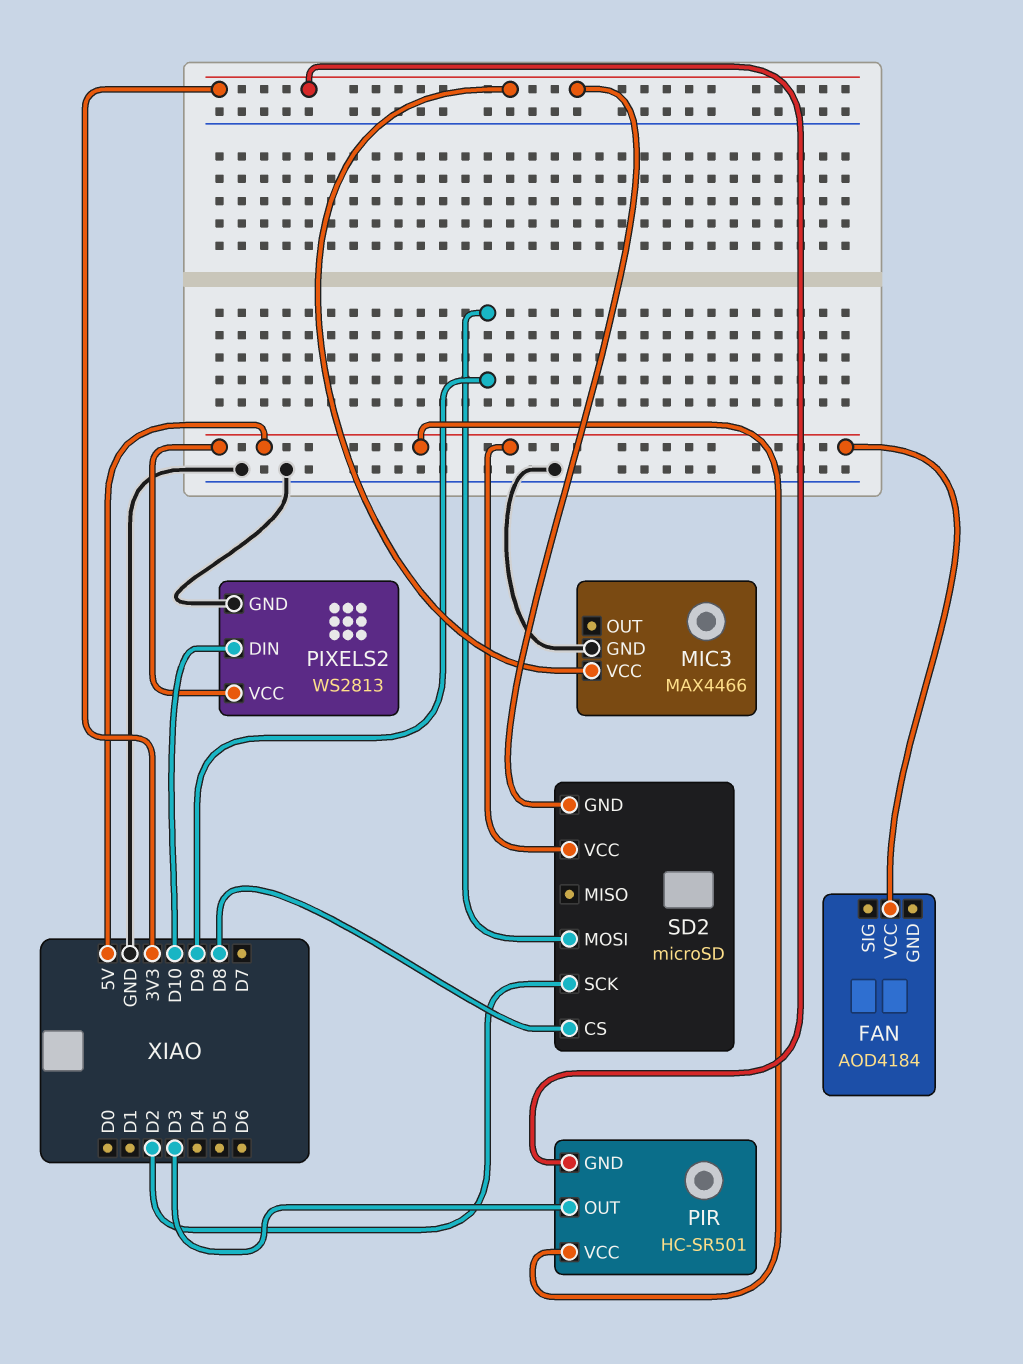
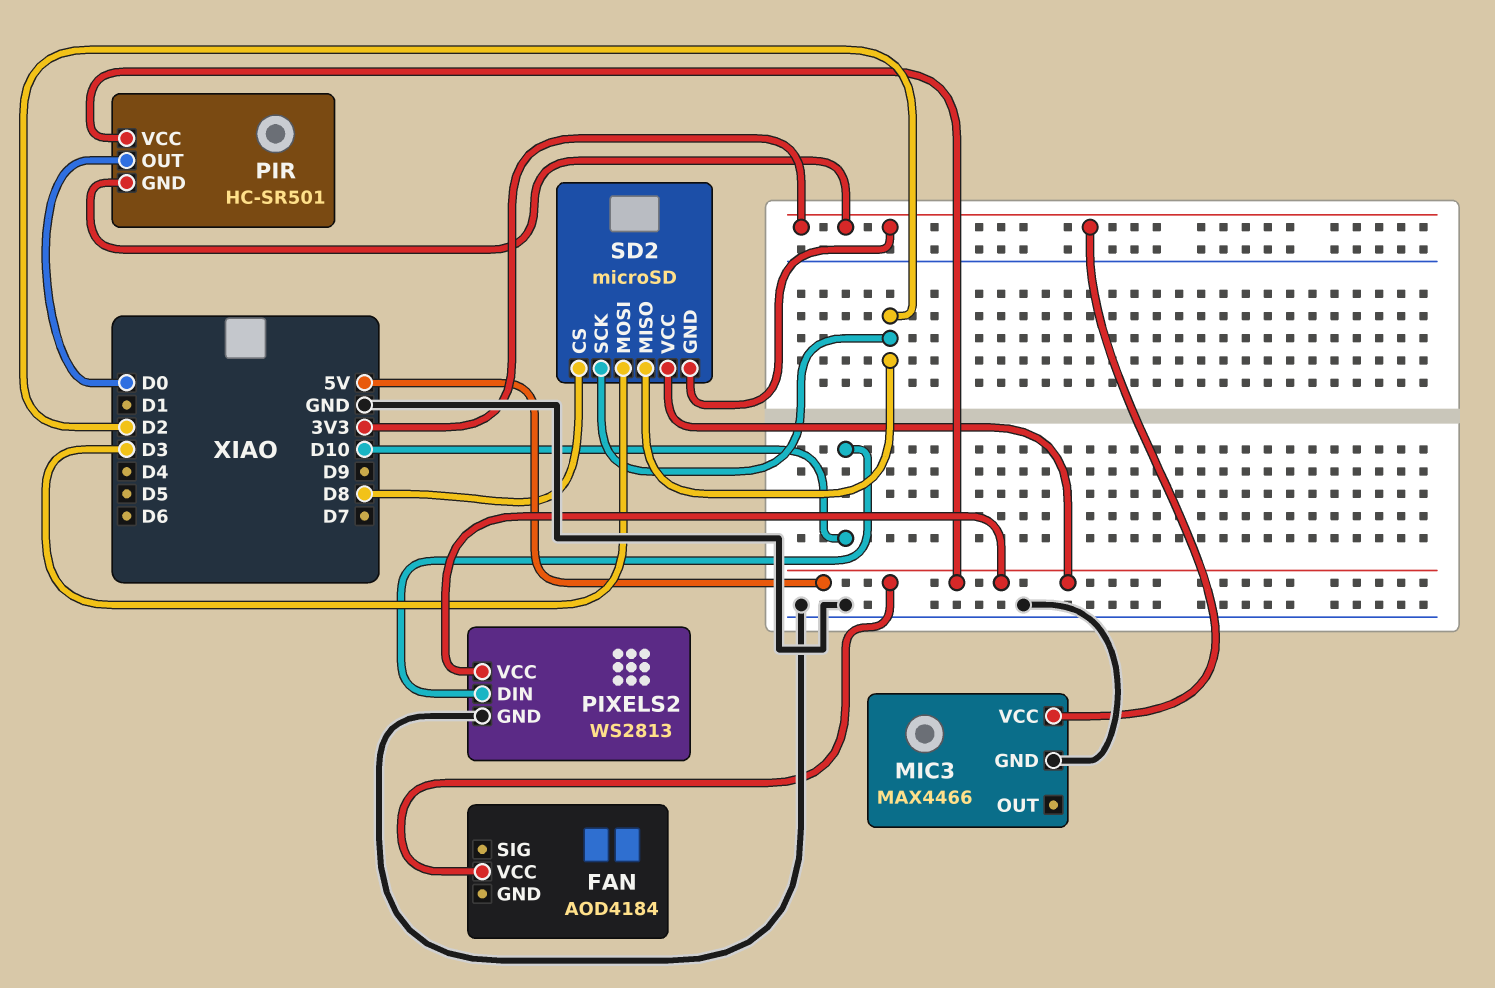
PIR pin OUT: D3 -> D0
SD2 pin MISO: none -> D2
SD2 pin MOSI: D9 -> D3

